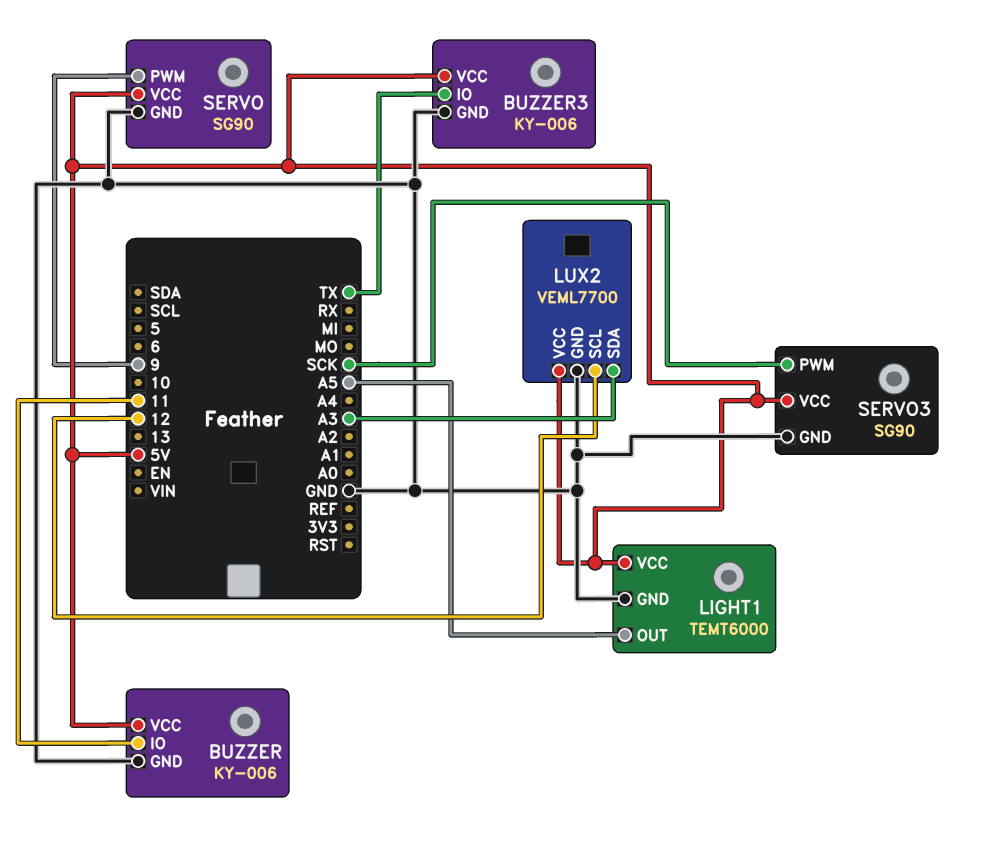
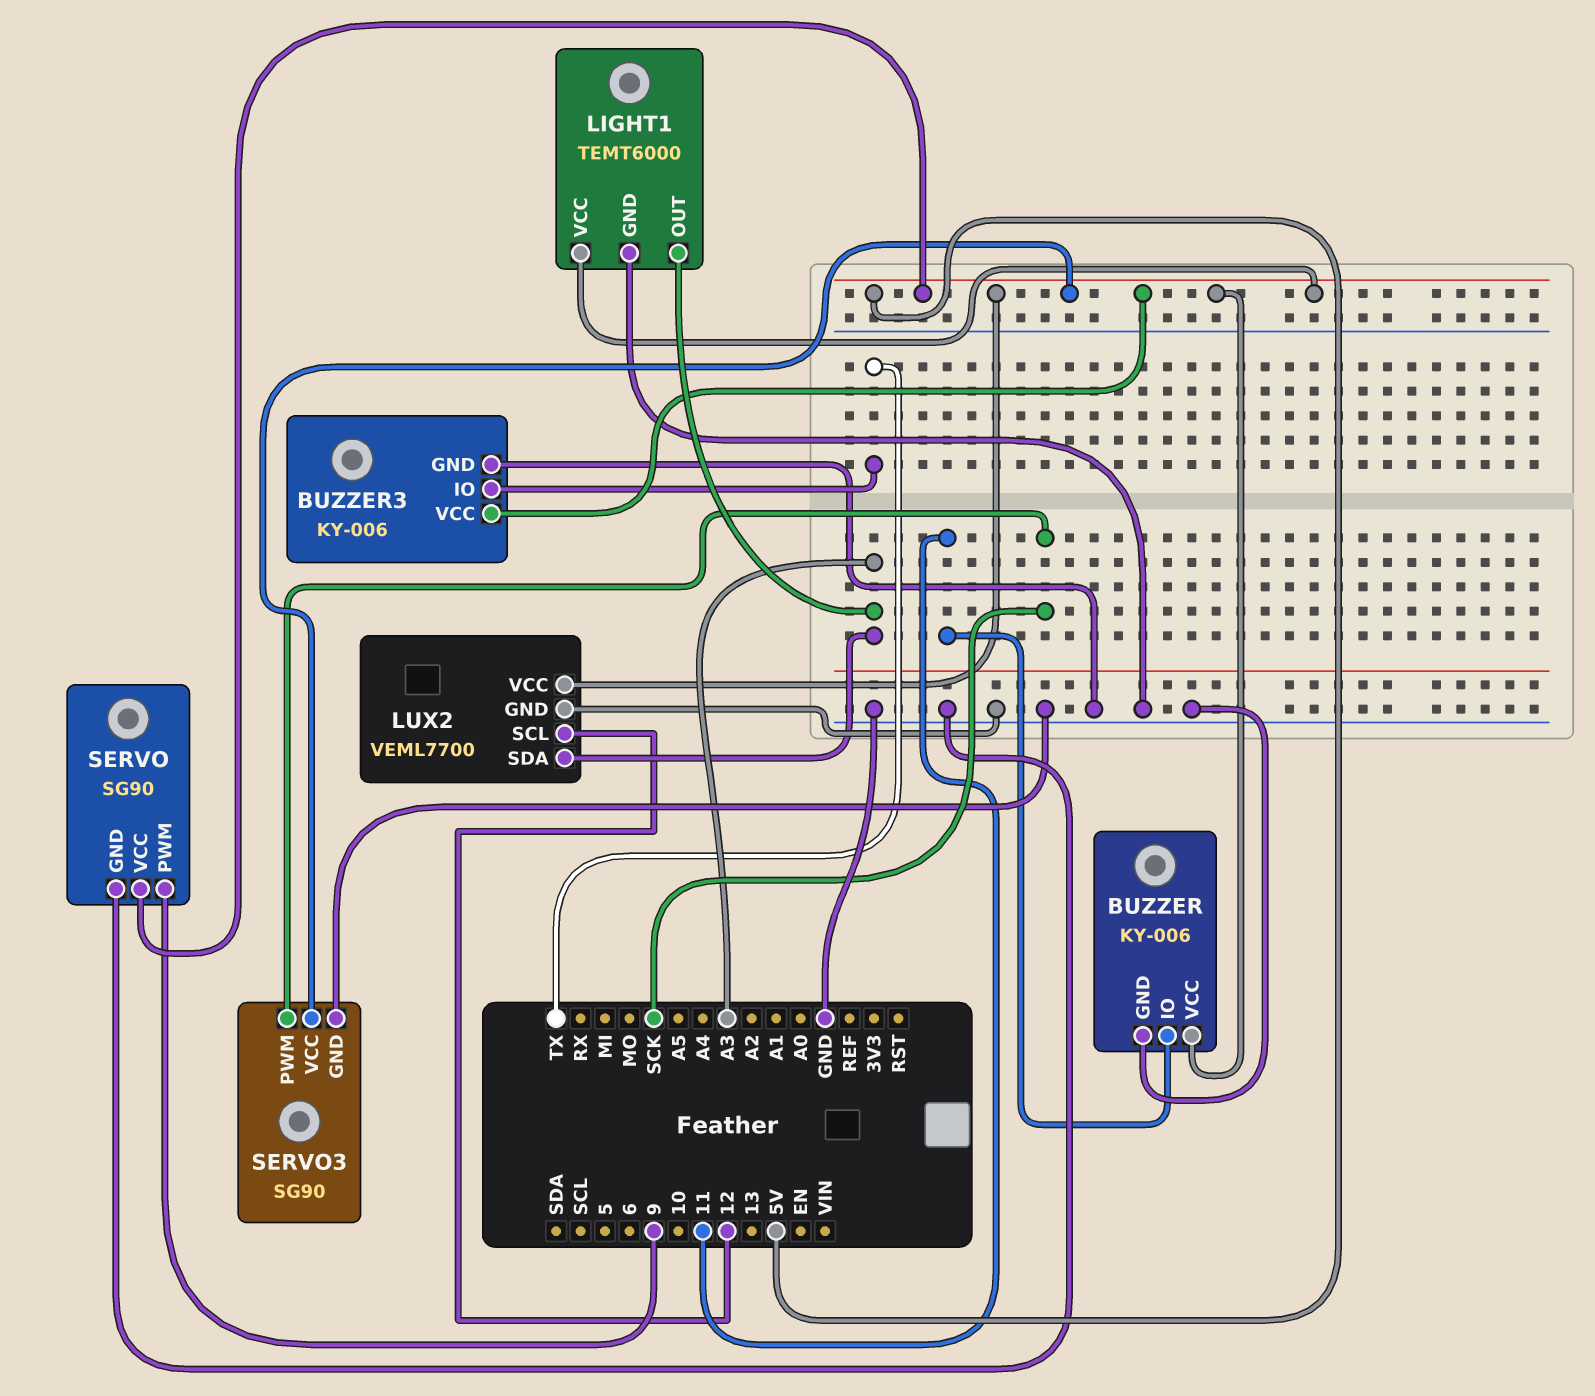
LIGHT1 pin OUT: A5 -> A3

